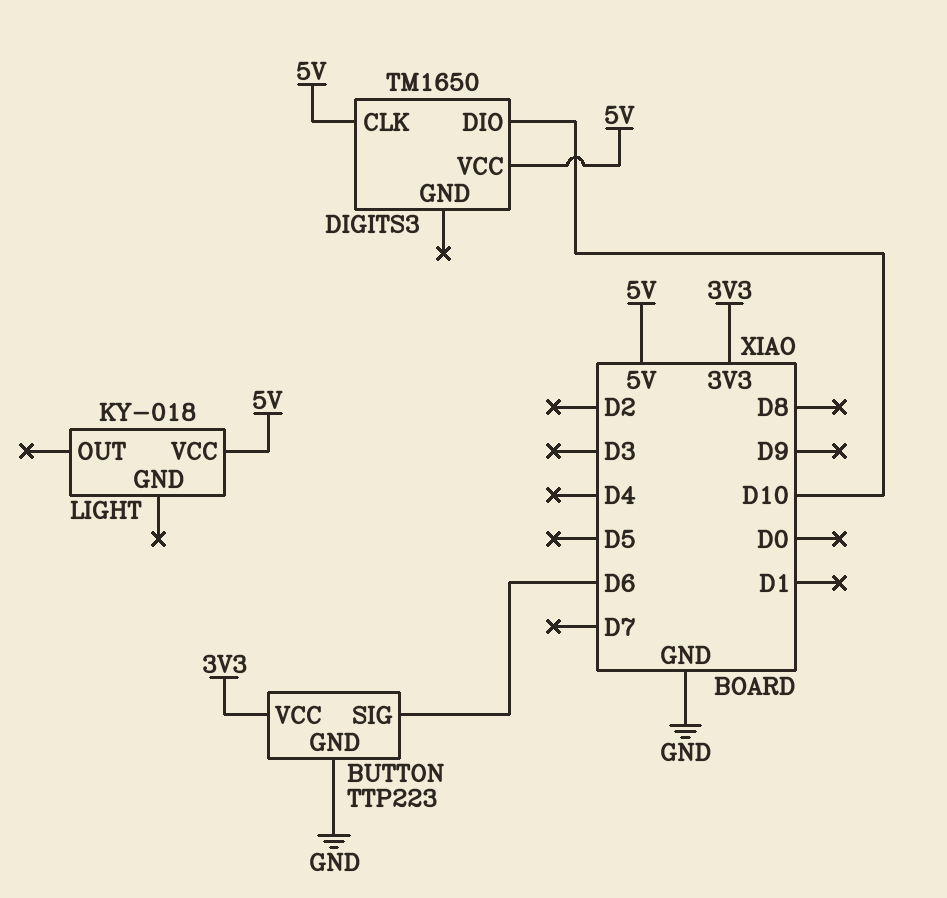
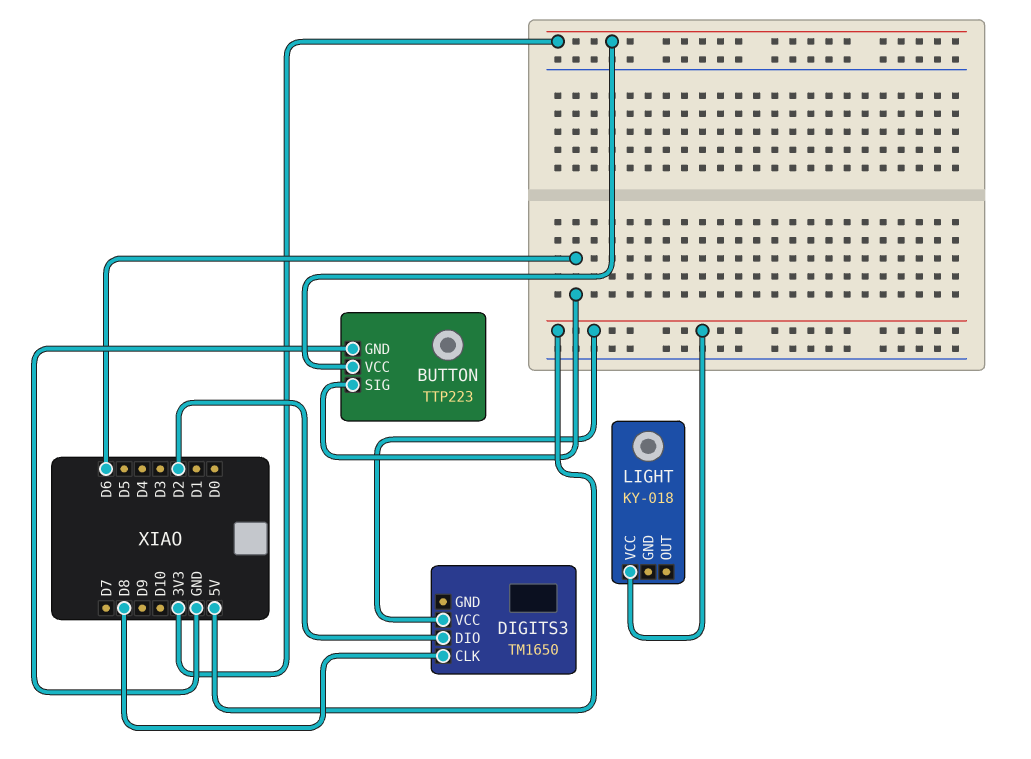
DIGITS3 pin CLK: 5V -> D8
DIGITS3 pin DIO: D10 -> D2

